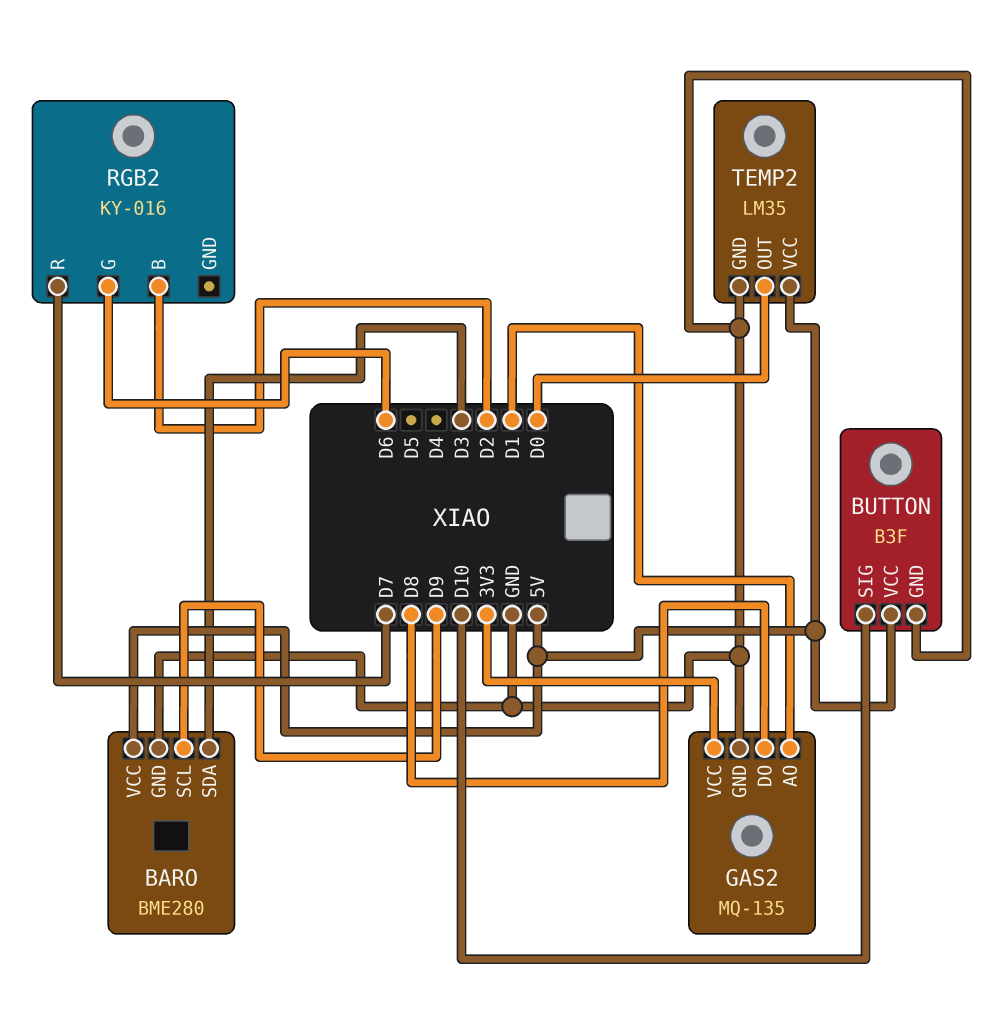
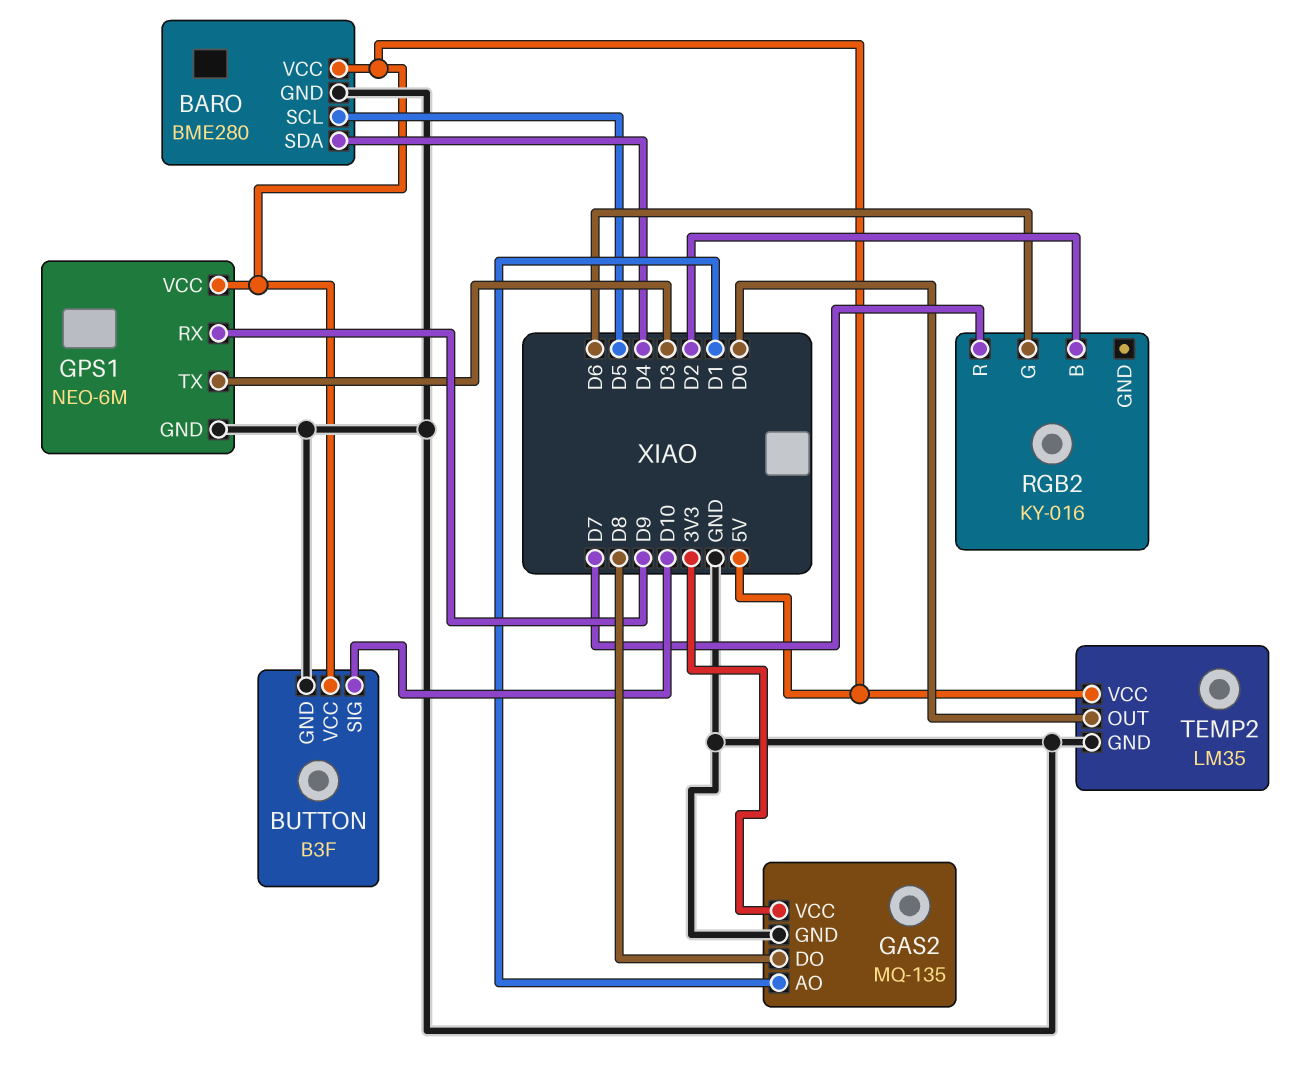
BARO pin SCL: D9 -> D5
BARO pin SDA: D3 -> D4
GPS1: none -> NEO-6M
GPS1 pin GND: none -> GND
GPS1 pin RX: none -> D9
GPS1 pin TX: none -> D3
GPS1 pin VCC: none -> 5V

